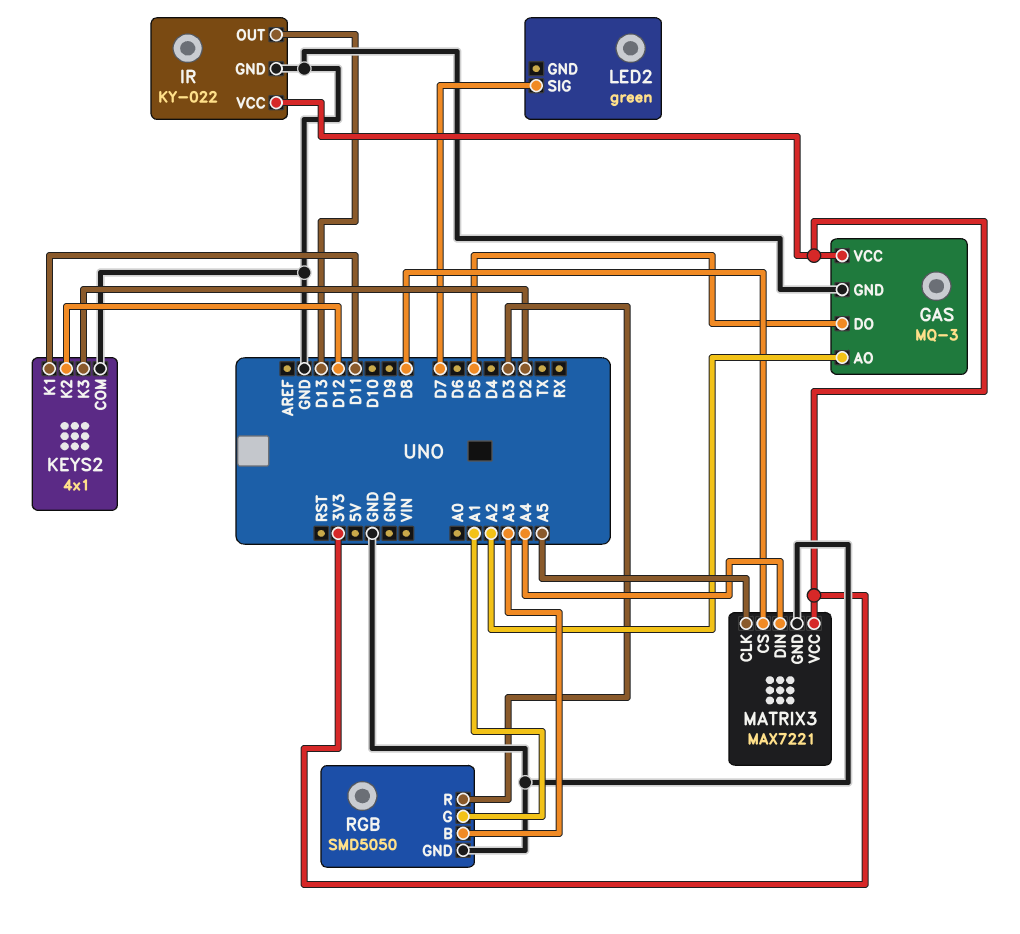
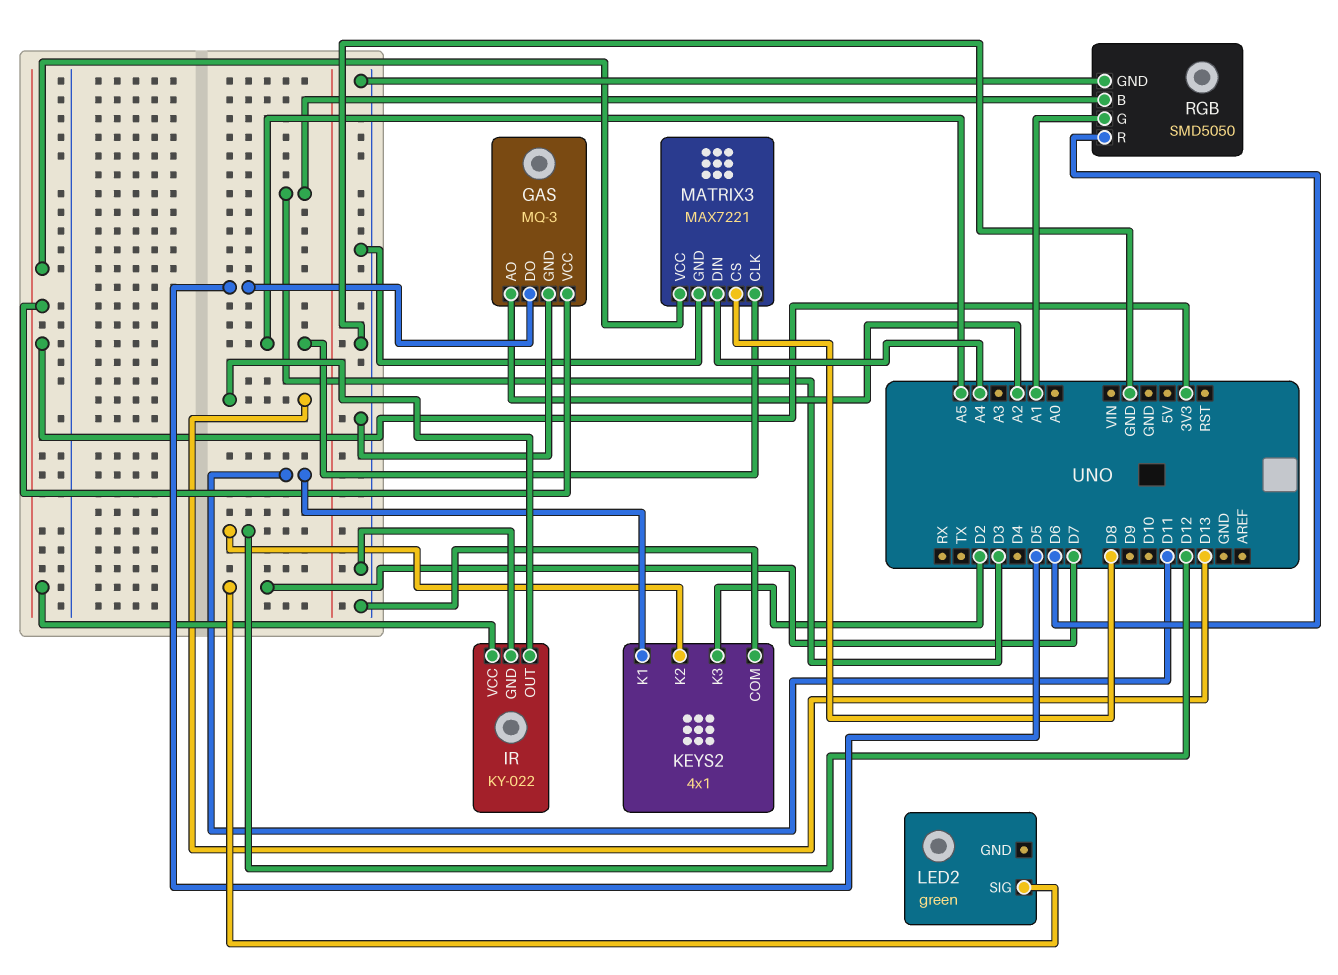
RGB pin B: A3 -> D3
RGB pin R: D3 -> D6

